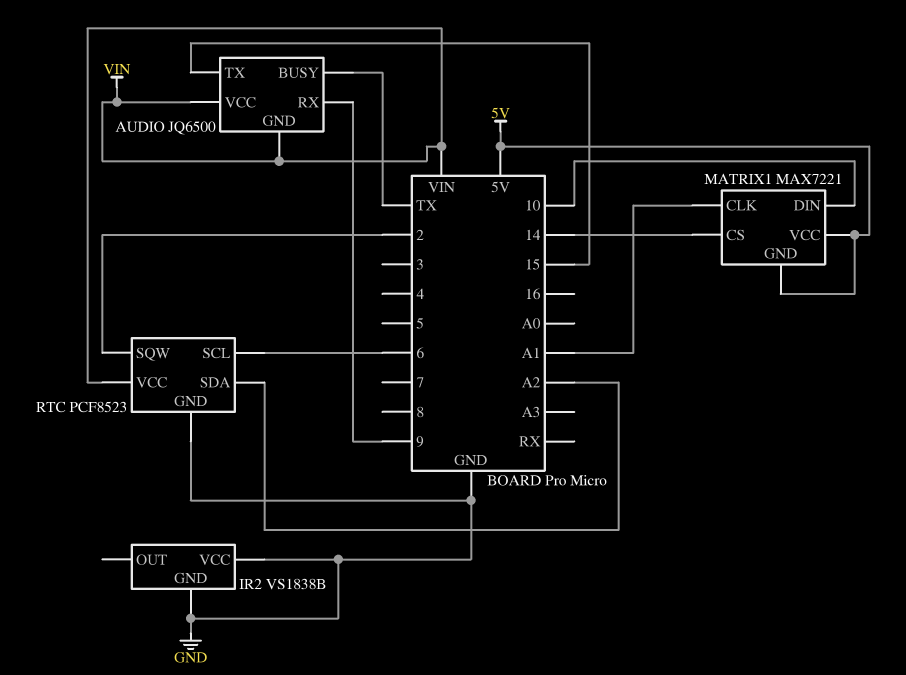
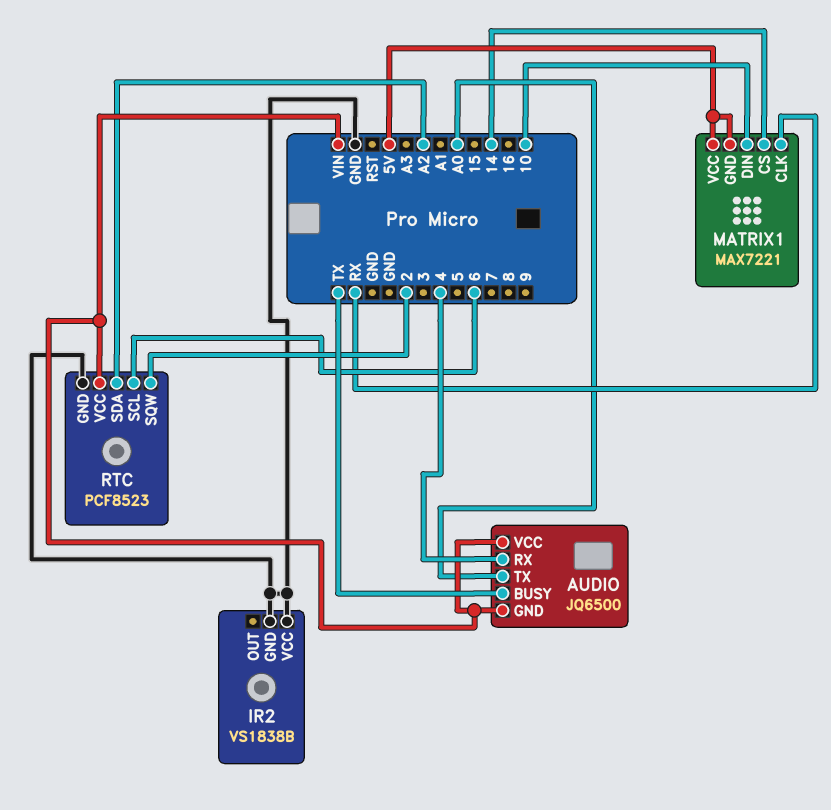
AUDIO pin RX: 9 -> 4
AUDIO pin TX: 15 -> A0
MATRIX1 pin CLK: A1 -> RX

